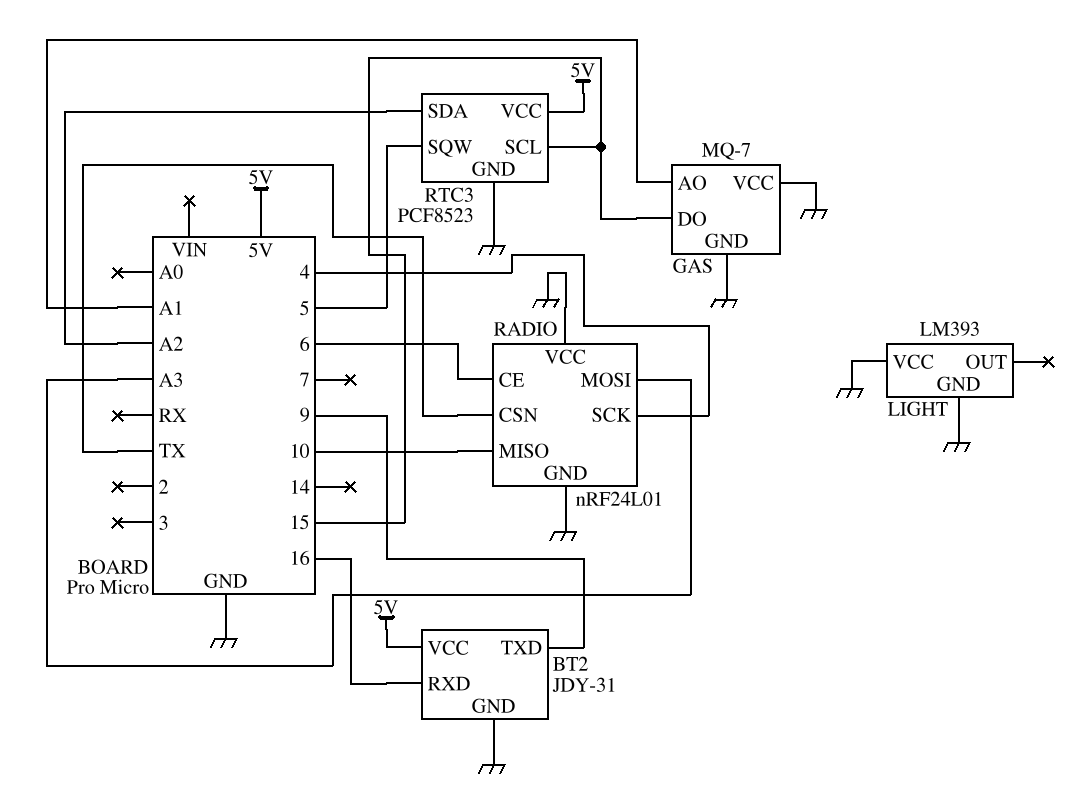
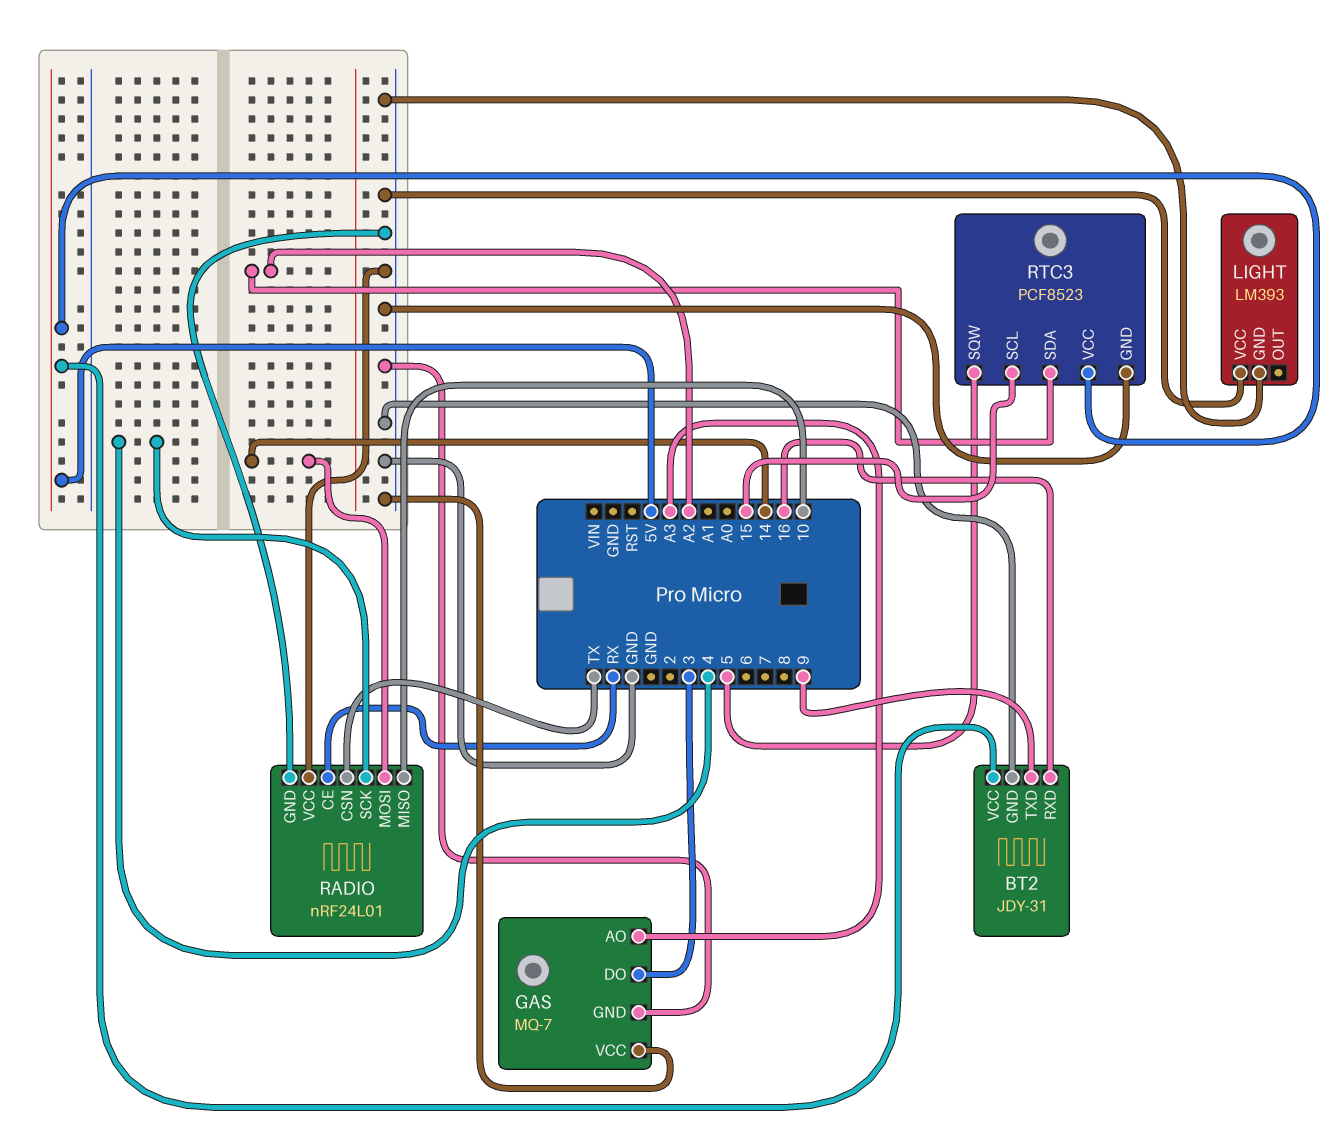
GAS pin AO: A1 -> A3
GAS pin DO: 15 -> 3
RADIO pin CE: 6 -> RX
RADIO pin MOSI: A3 -> 14

